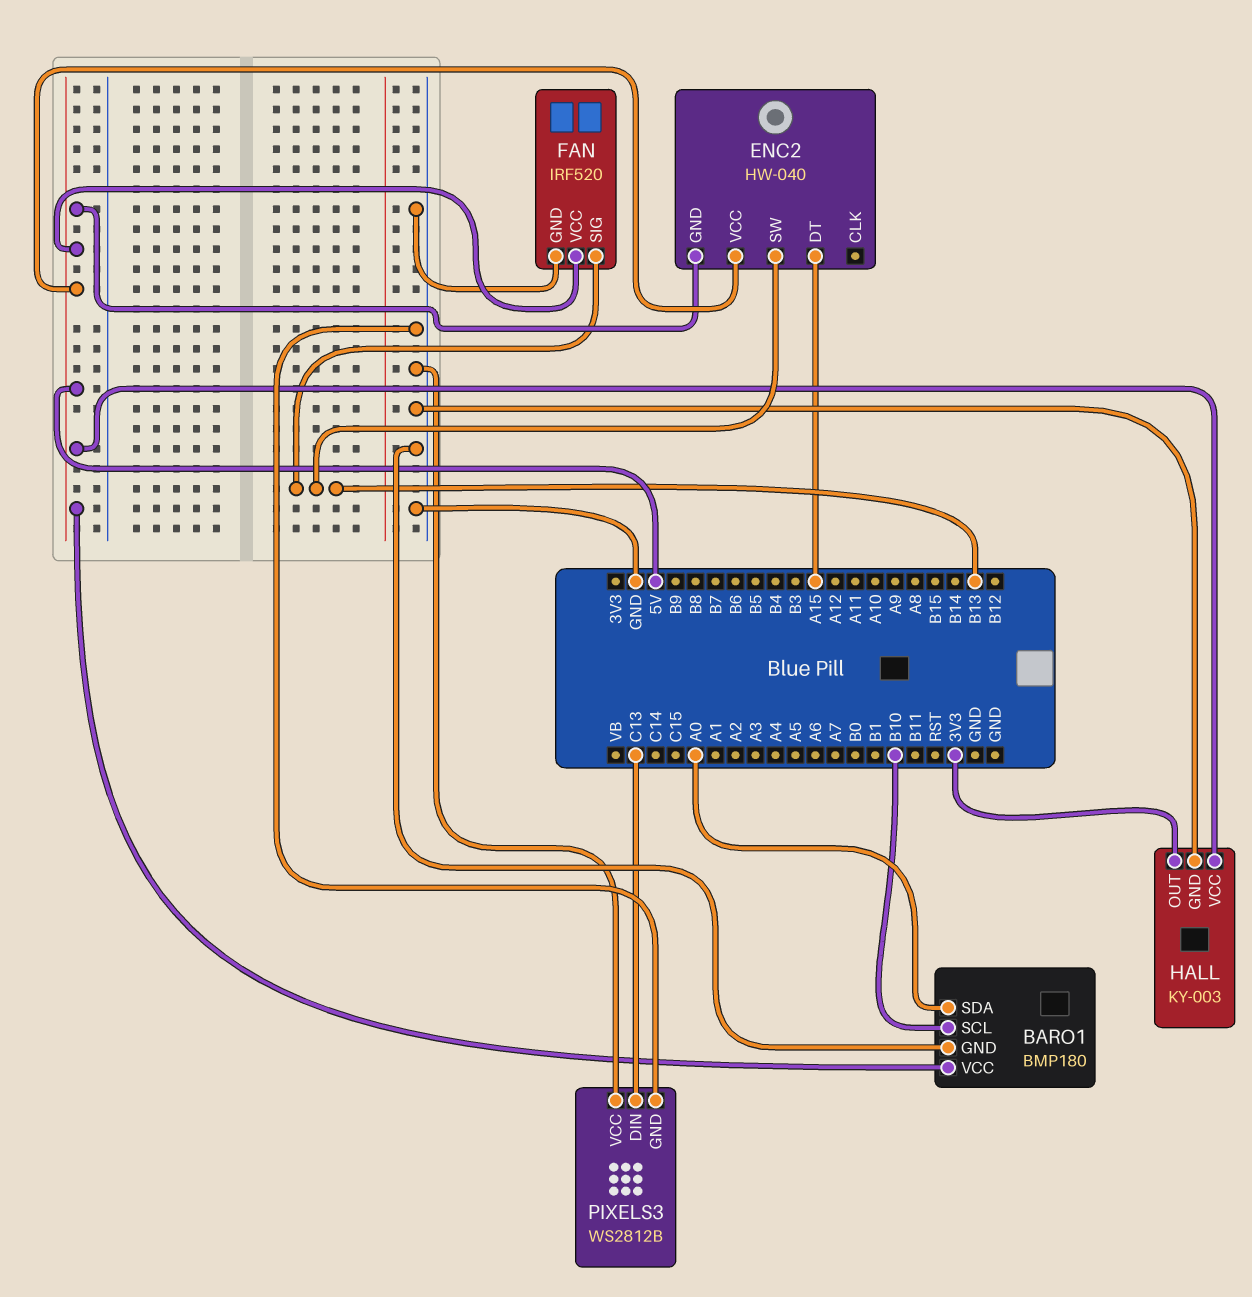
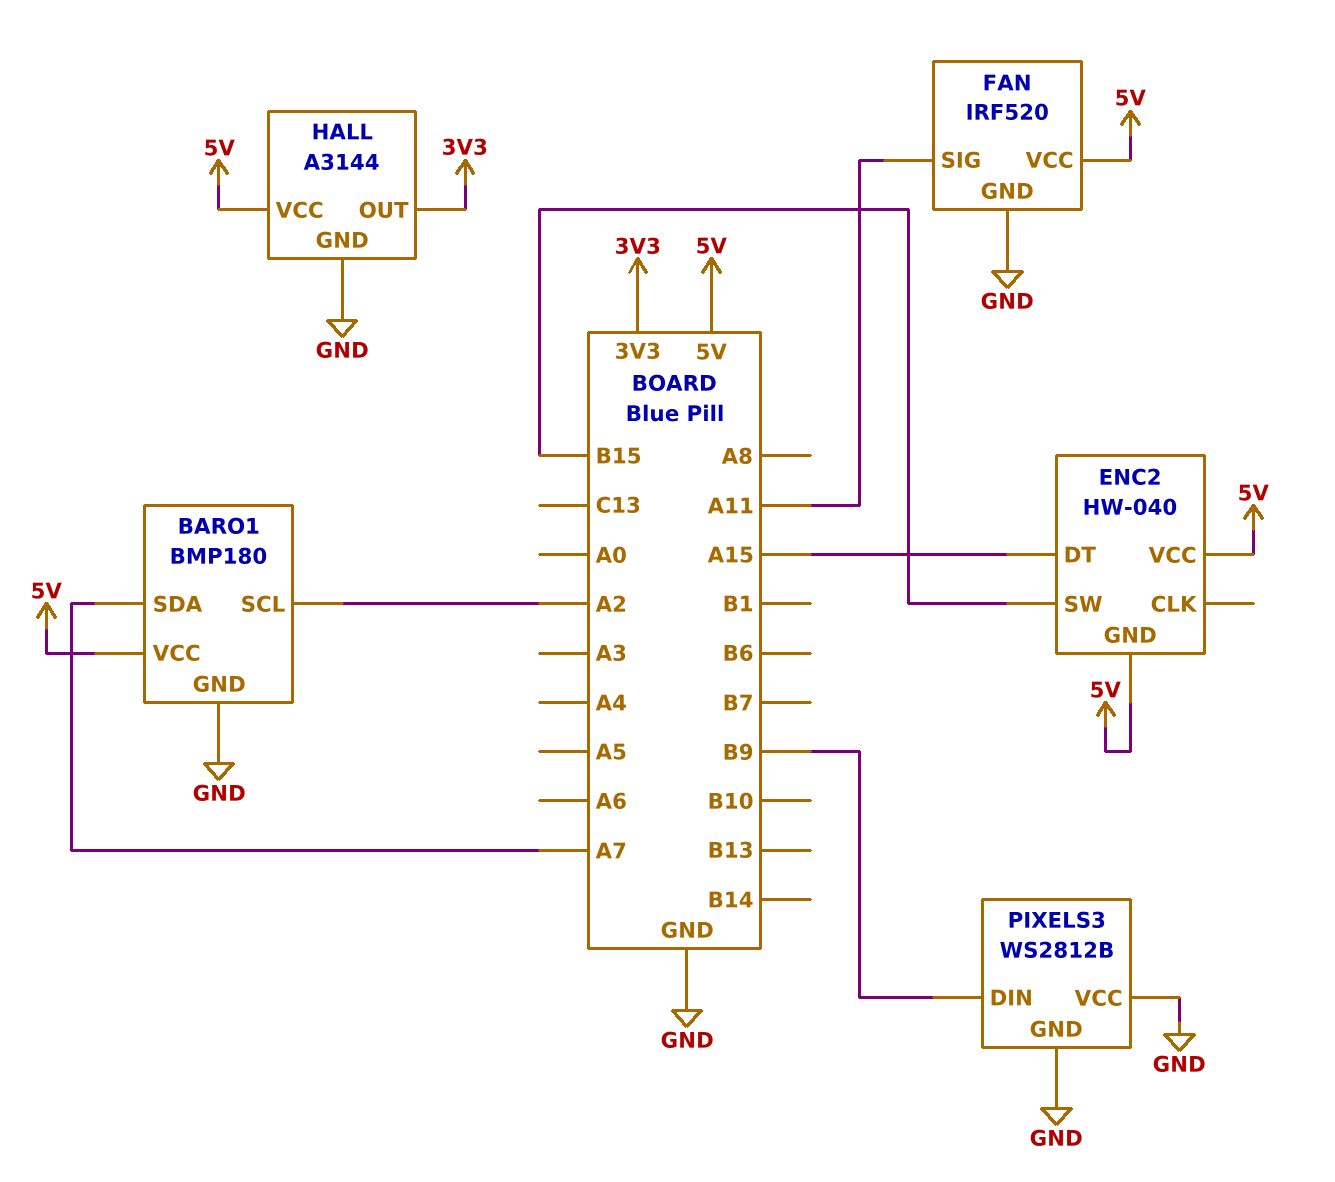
BARO1 pin SCL: B10 -> A2
BARO1 pin SDA: A0 -> A7
ENC2 pin SW: B13 -> B15
FAN pin SIG: B13 -> A11
HALL: KY-003 -> A3144
PIXELS3 pin DIN: C13 -> B9

